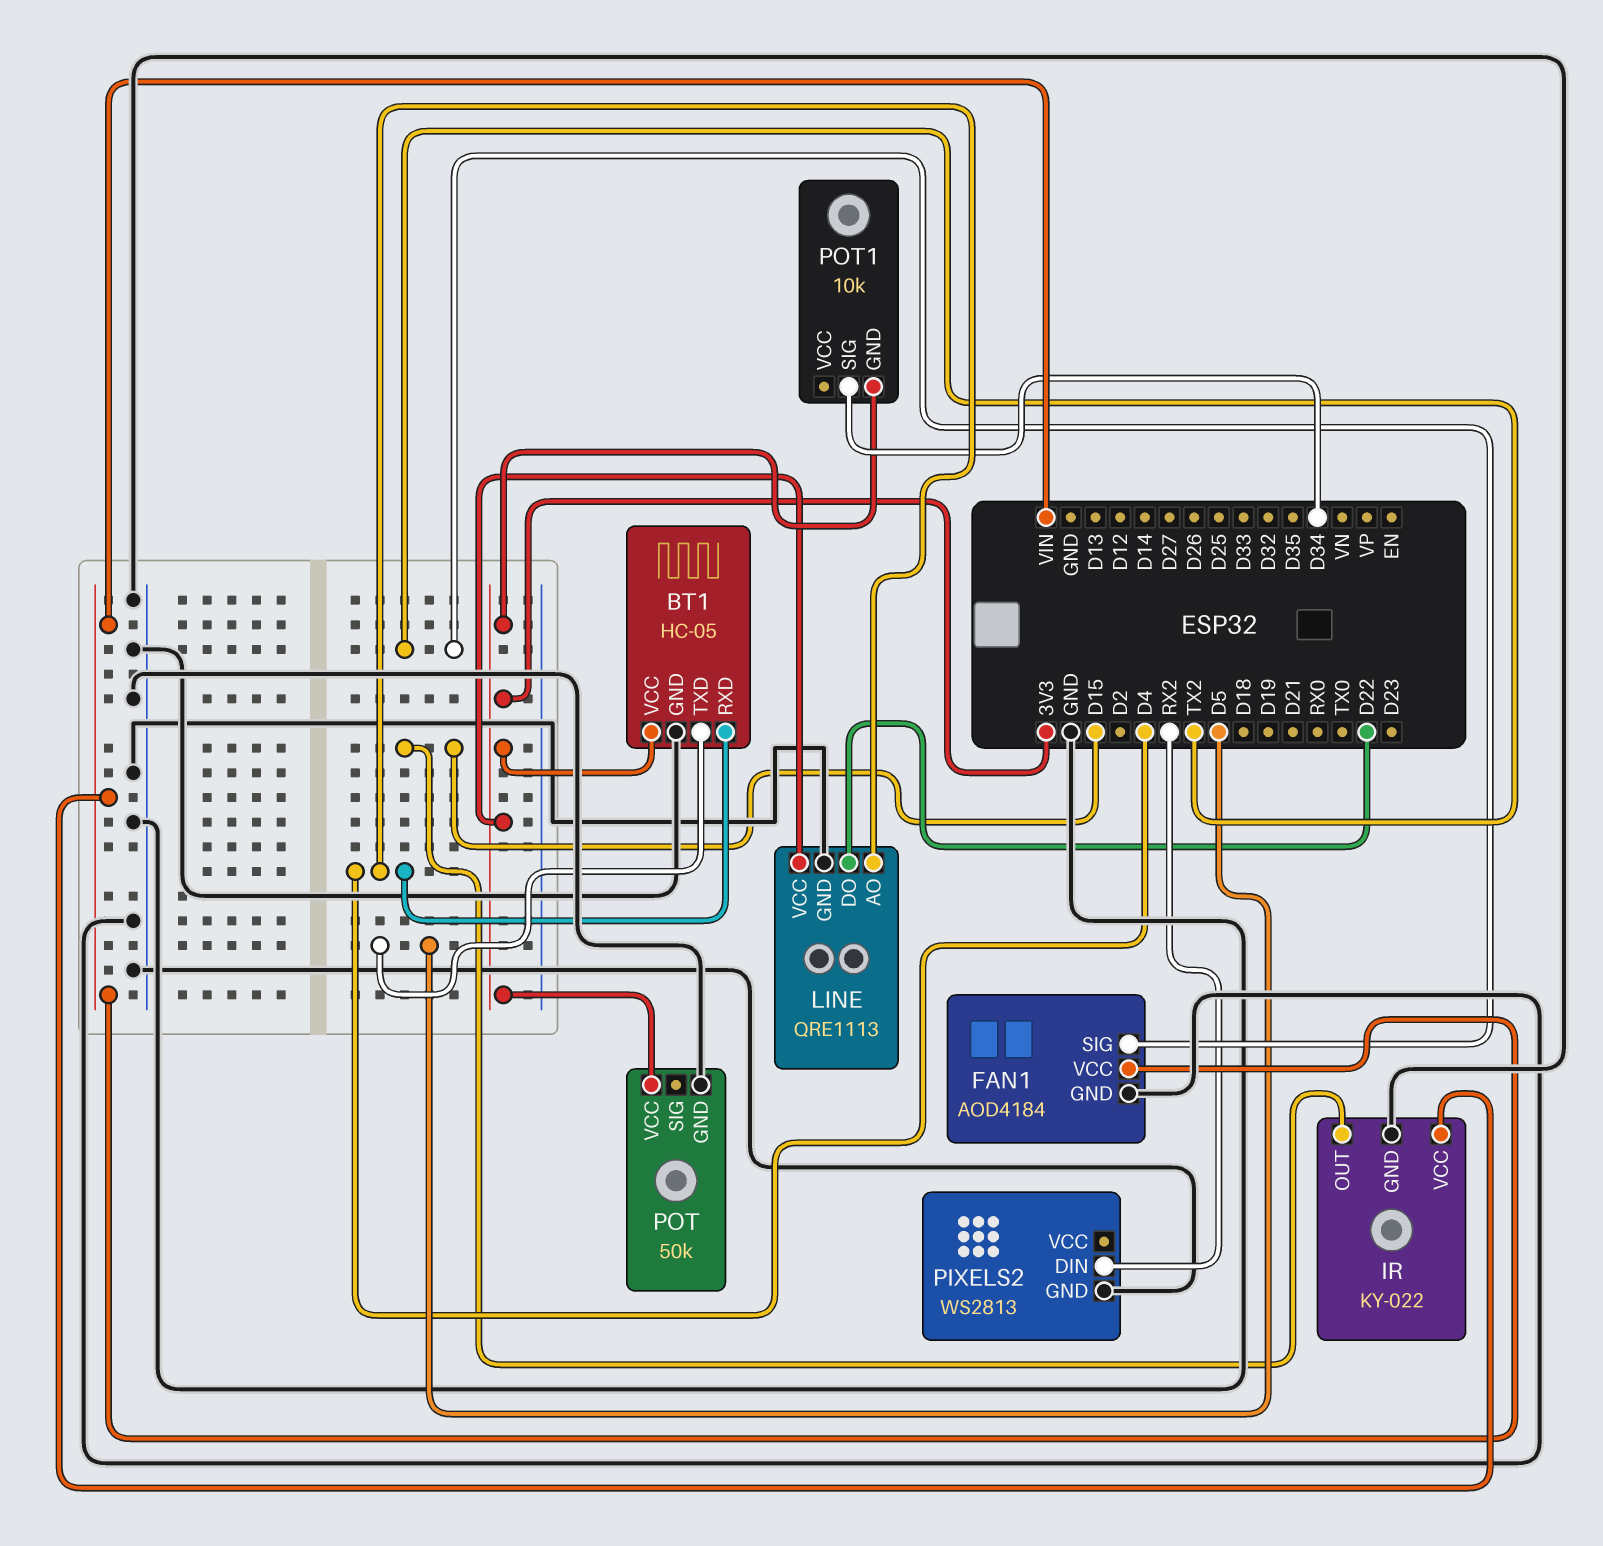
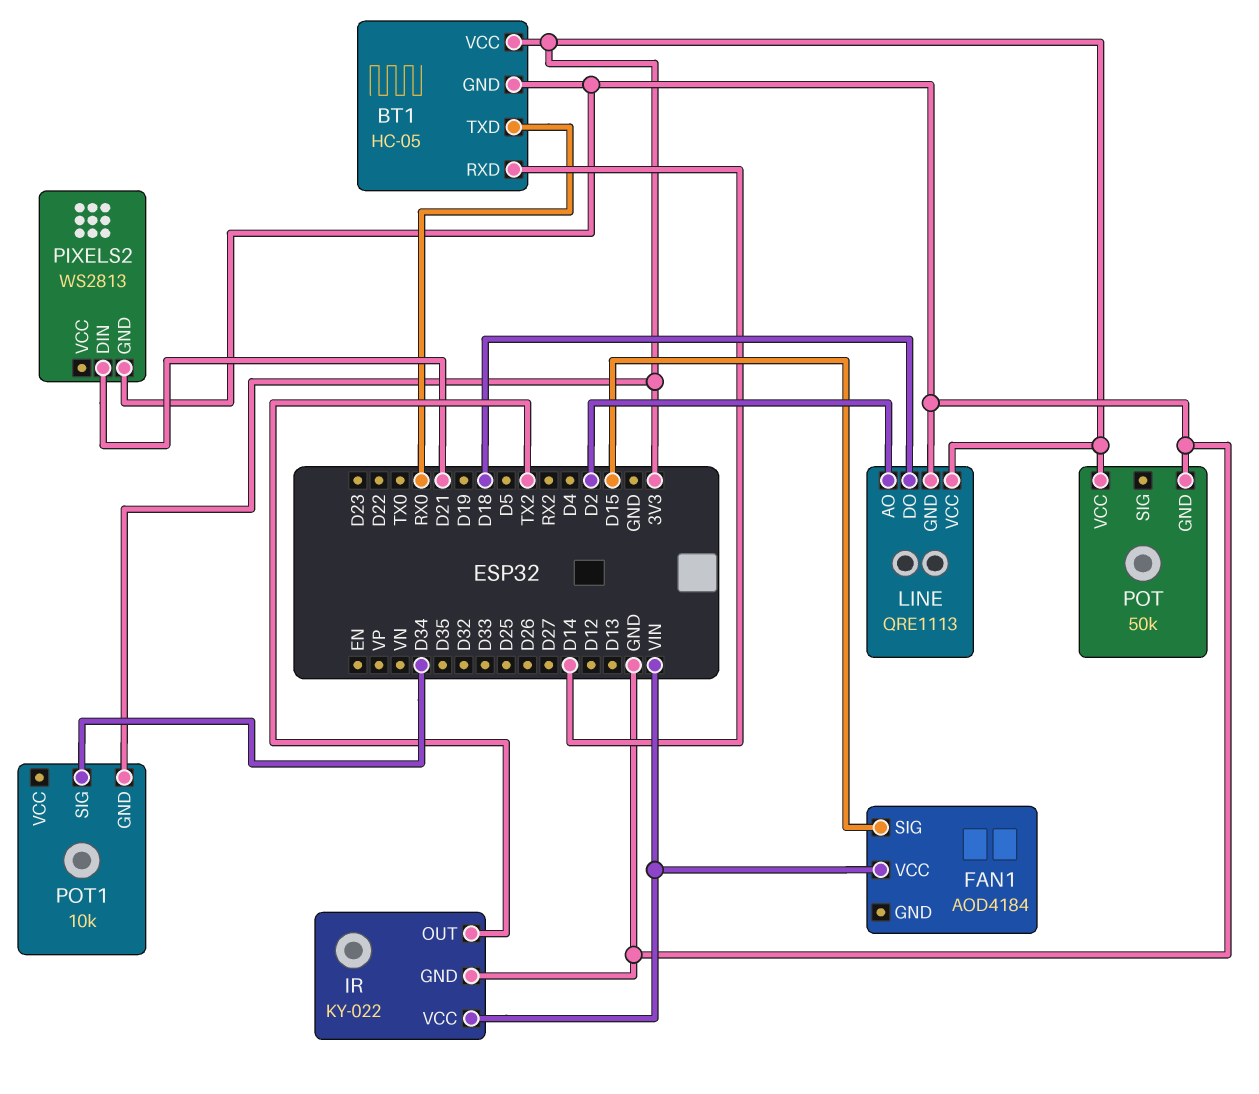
BT1 pin RXD: D4 -> D14
BT1 pin TXD: D5 -> RX0
FAN1 pin GND: GND -> none
FAN1 pin SIG: TX2 -> D15
IR pin OUT: D15 -> TX2
LINE pin AO: D4 -> D2
LINE pin DO: D22 -> D18
PIXELS2 pin DIN: RX2 -> D21

